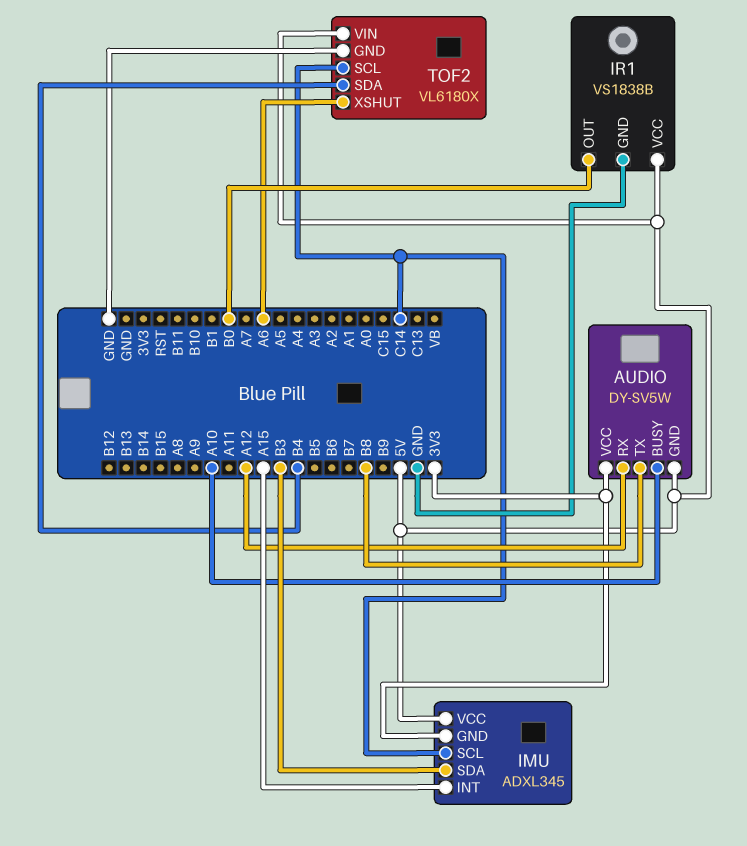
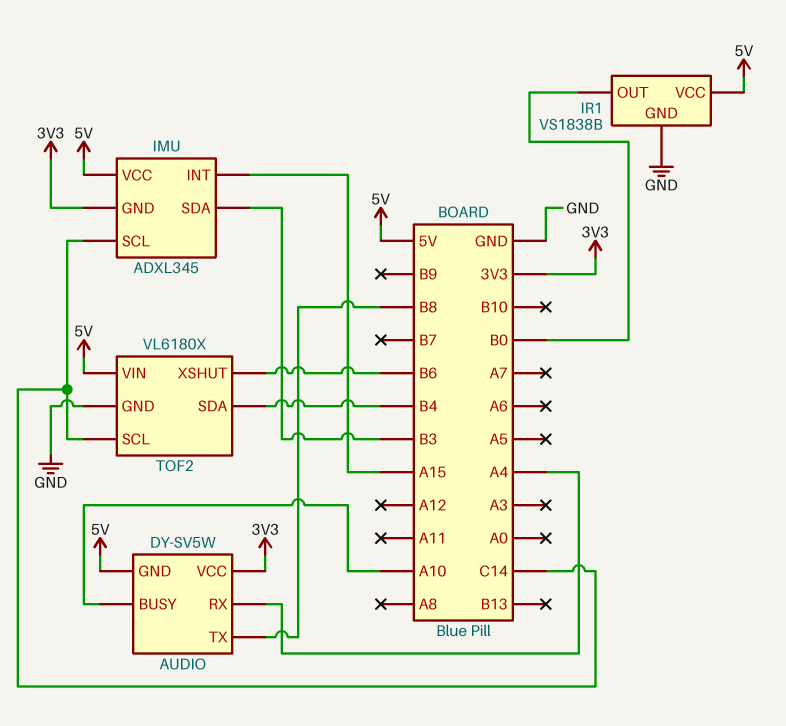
AUDIO pin RX: A12 -> A4
TOF2 pin XSHUT: A6 -> B6

